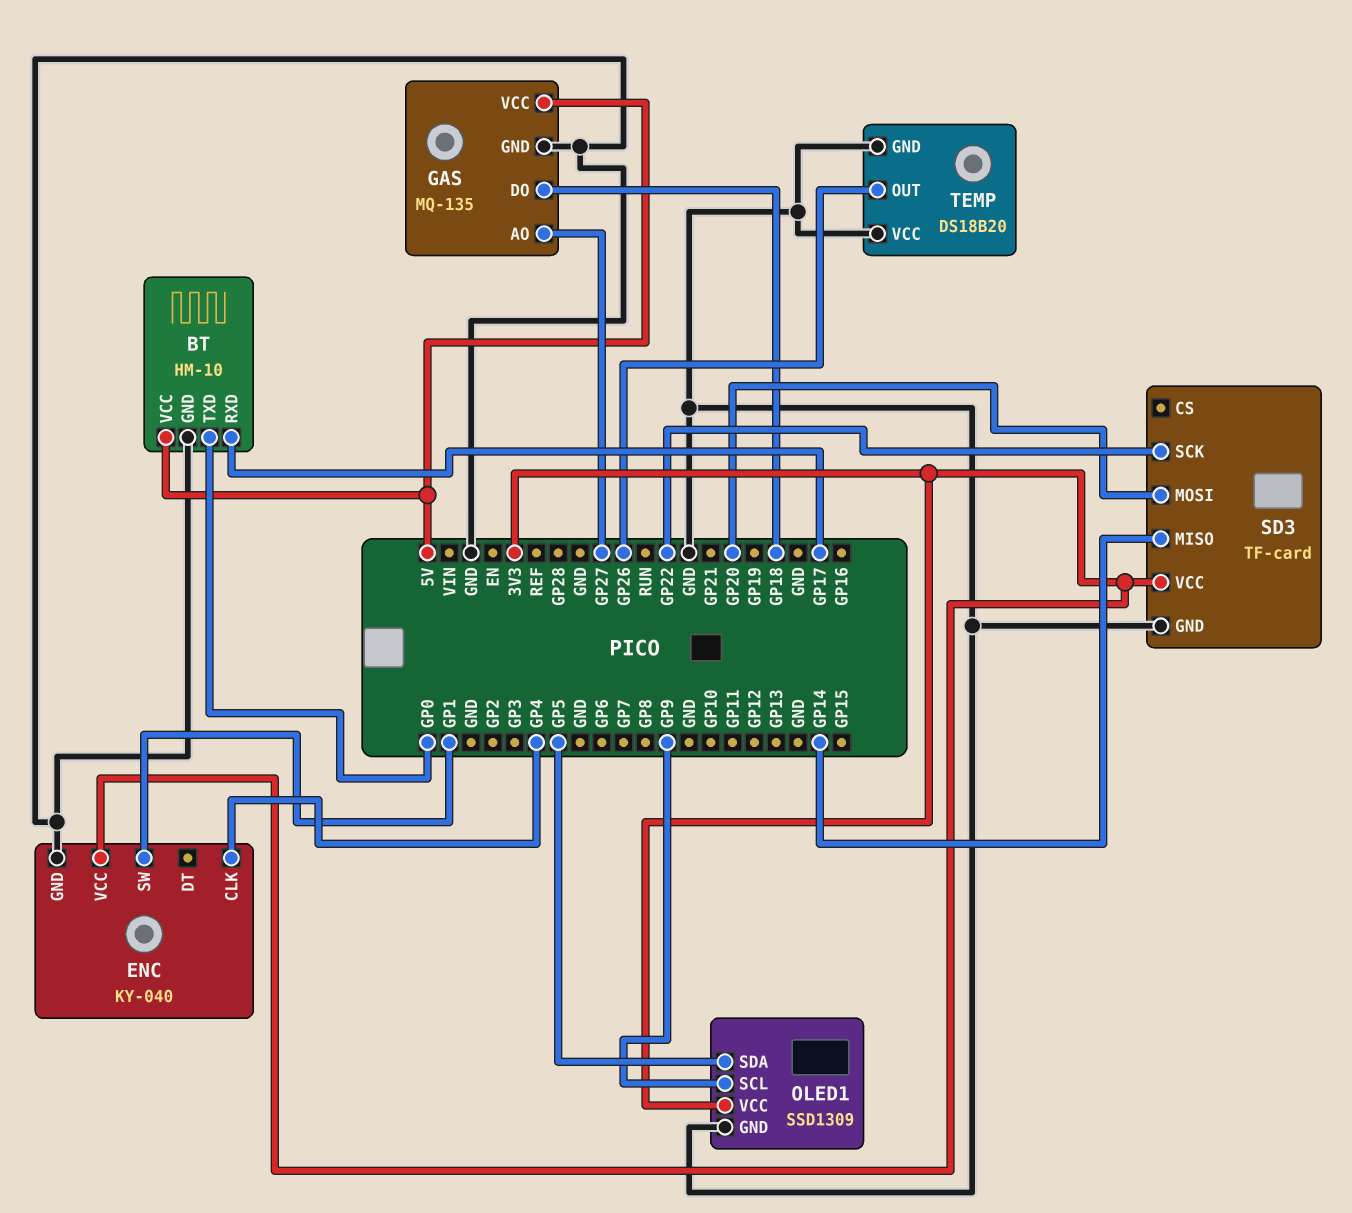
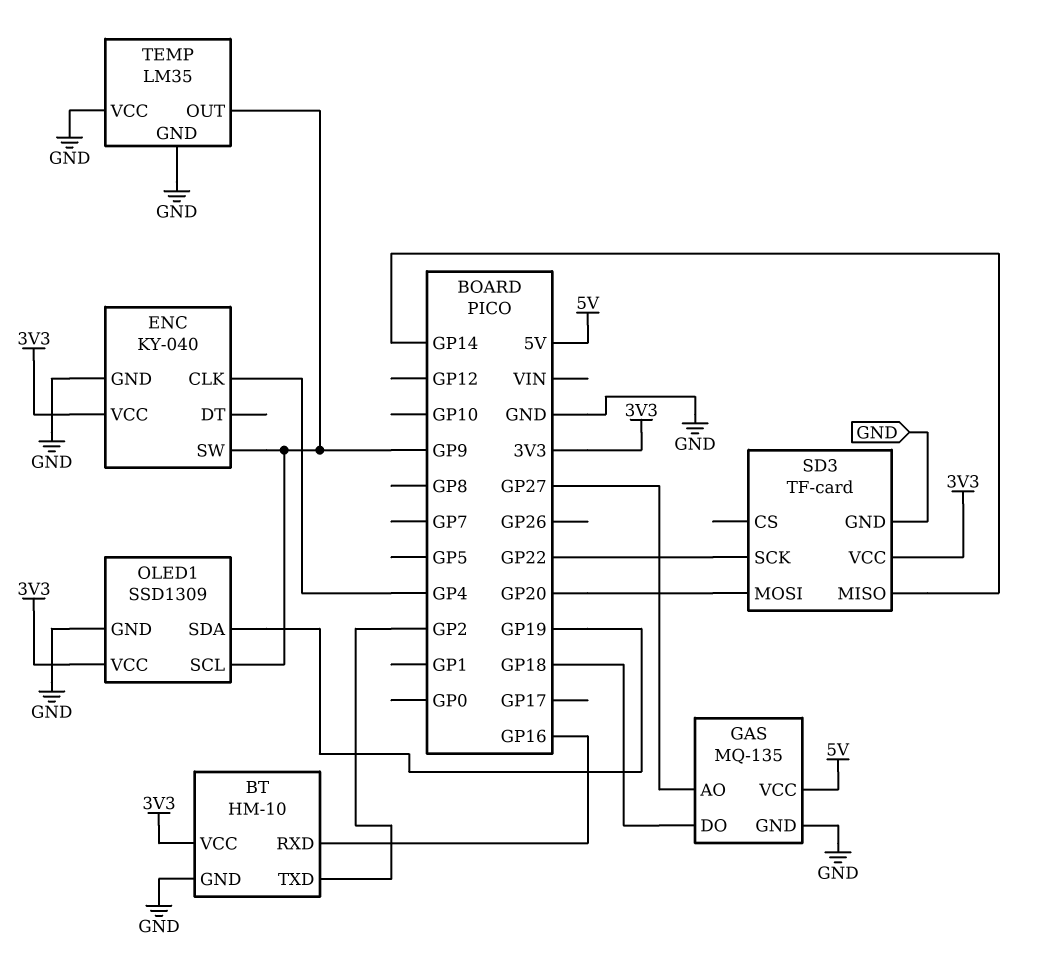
BT pin RXD: GP17 -> GP16
BT pin TXD: GP0 -> GP2
BT pin VCC: 5V -> 3V3
ENC pin SW: GP1 -> GP9
OLED1 pin SDA: GP5 -> GP19
TEMP: DS18B20 -> LM35
TEMP pin OUT: GP26 -> GP9

